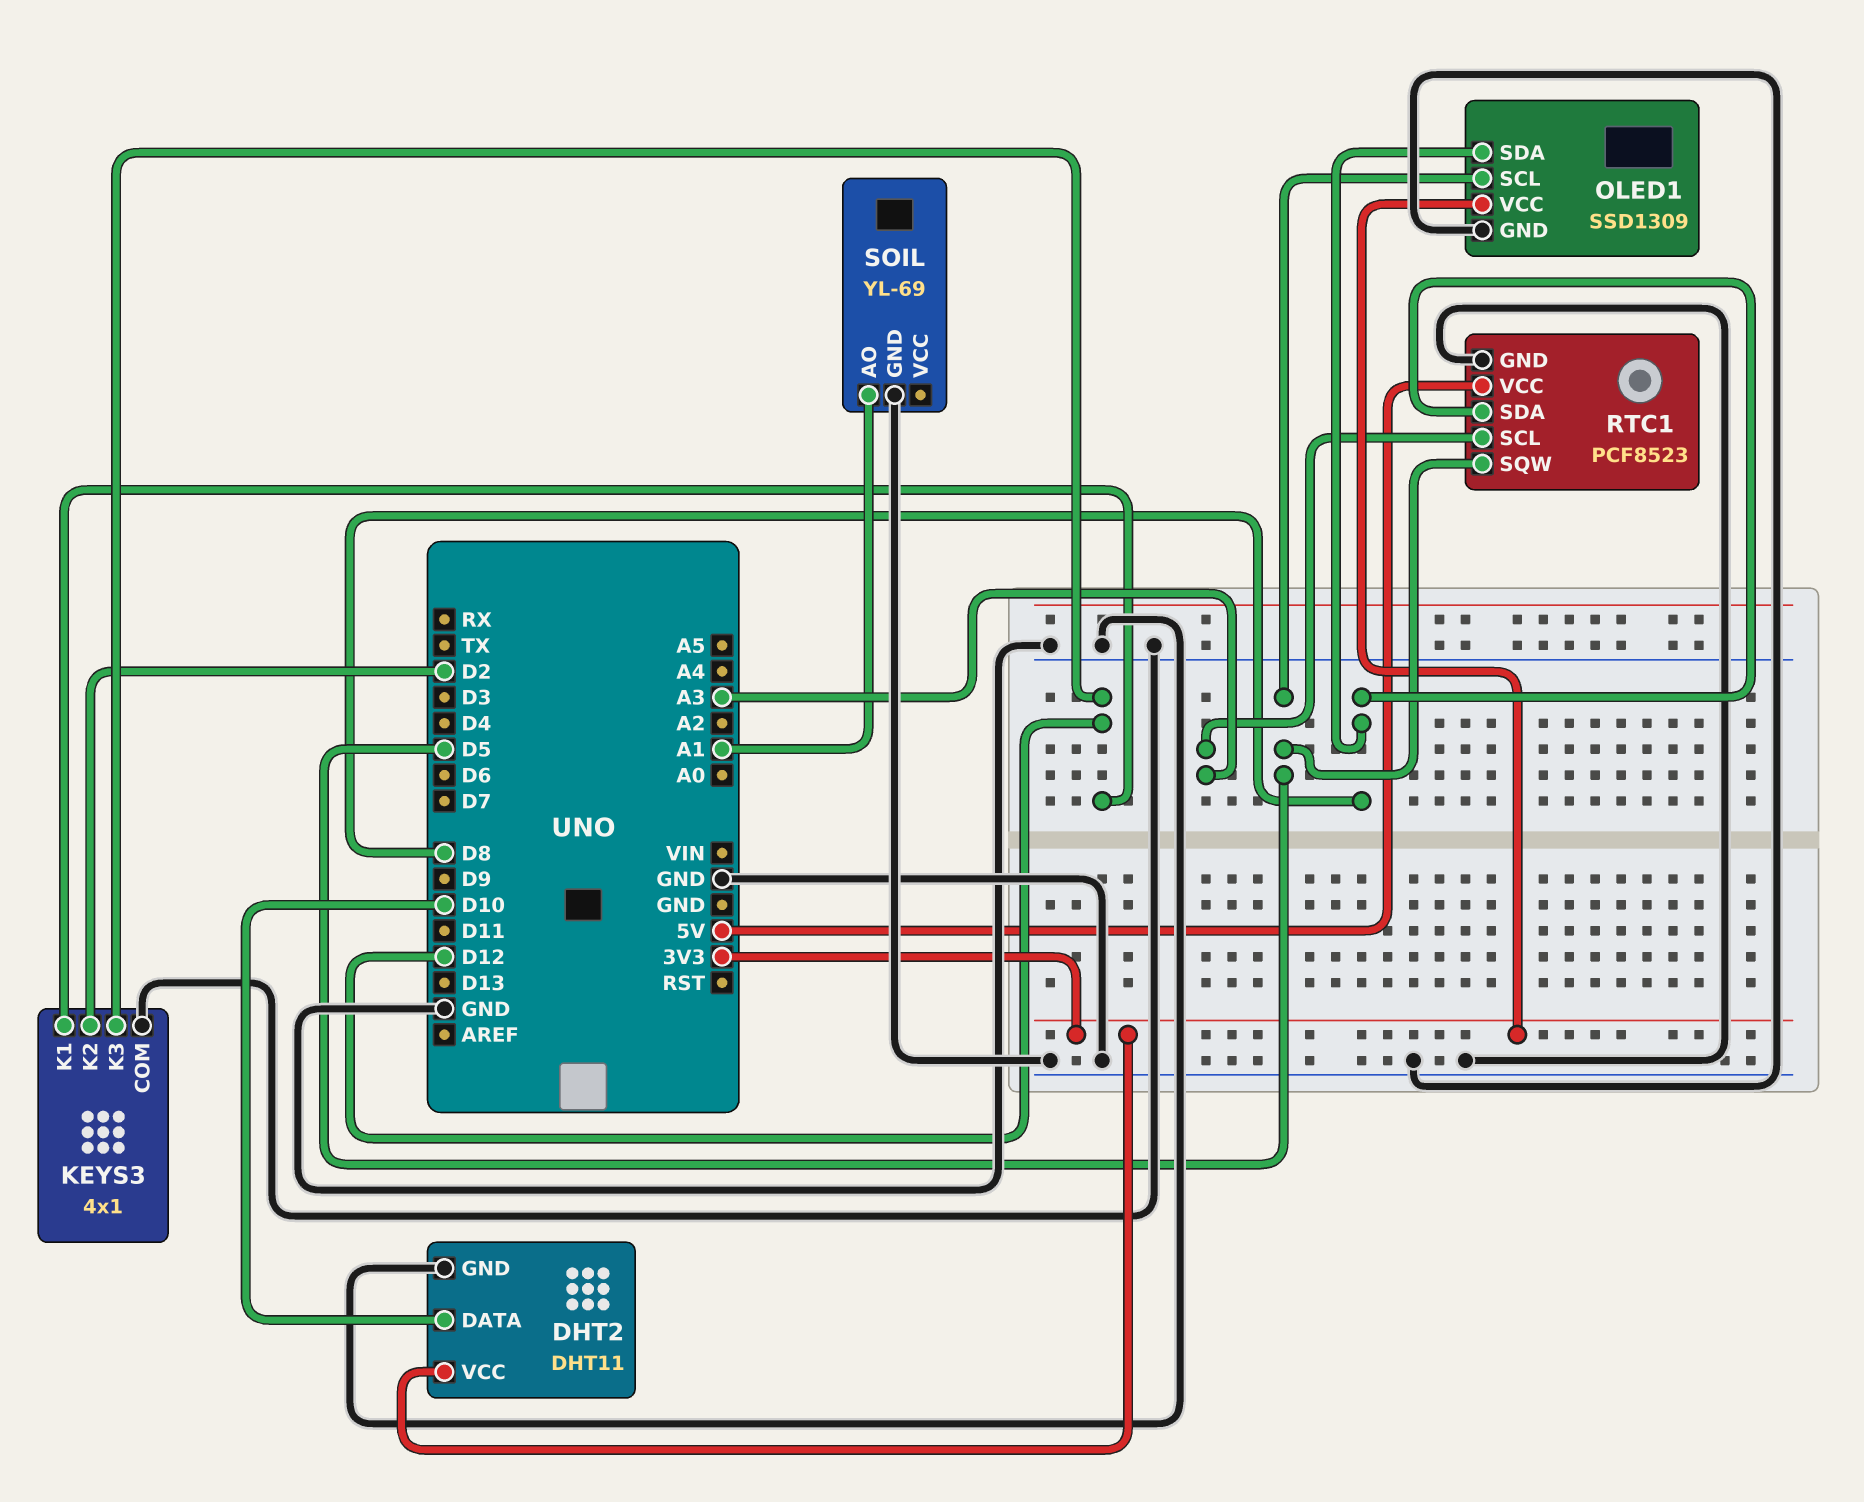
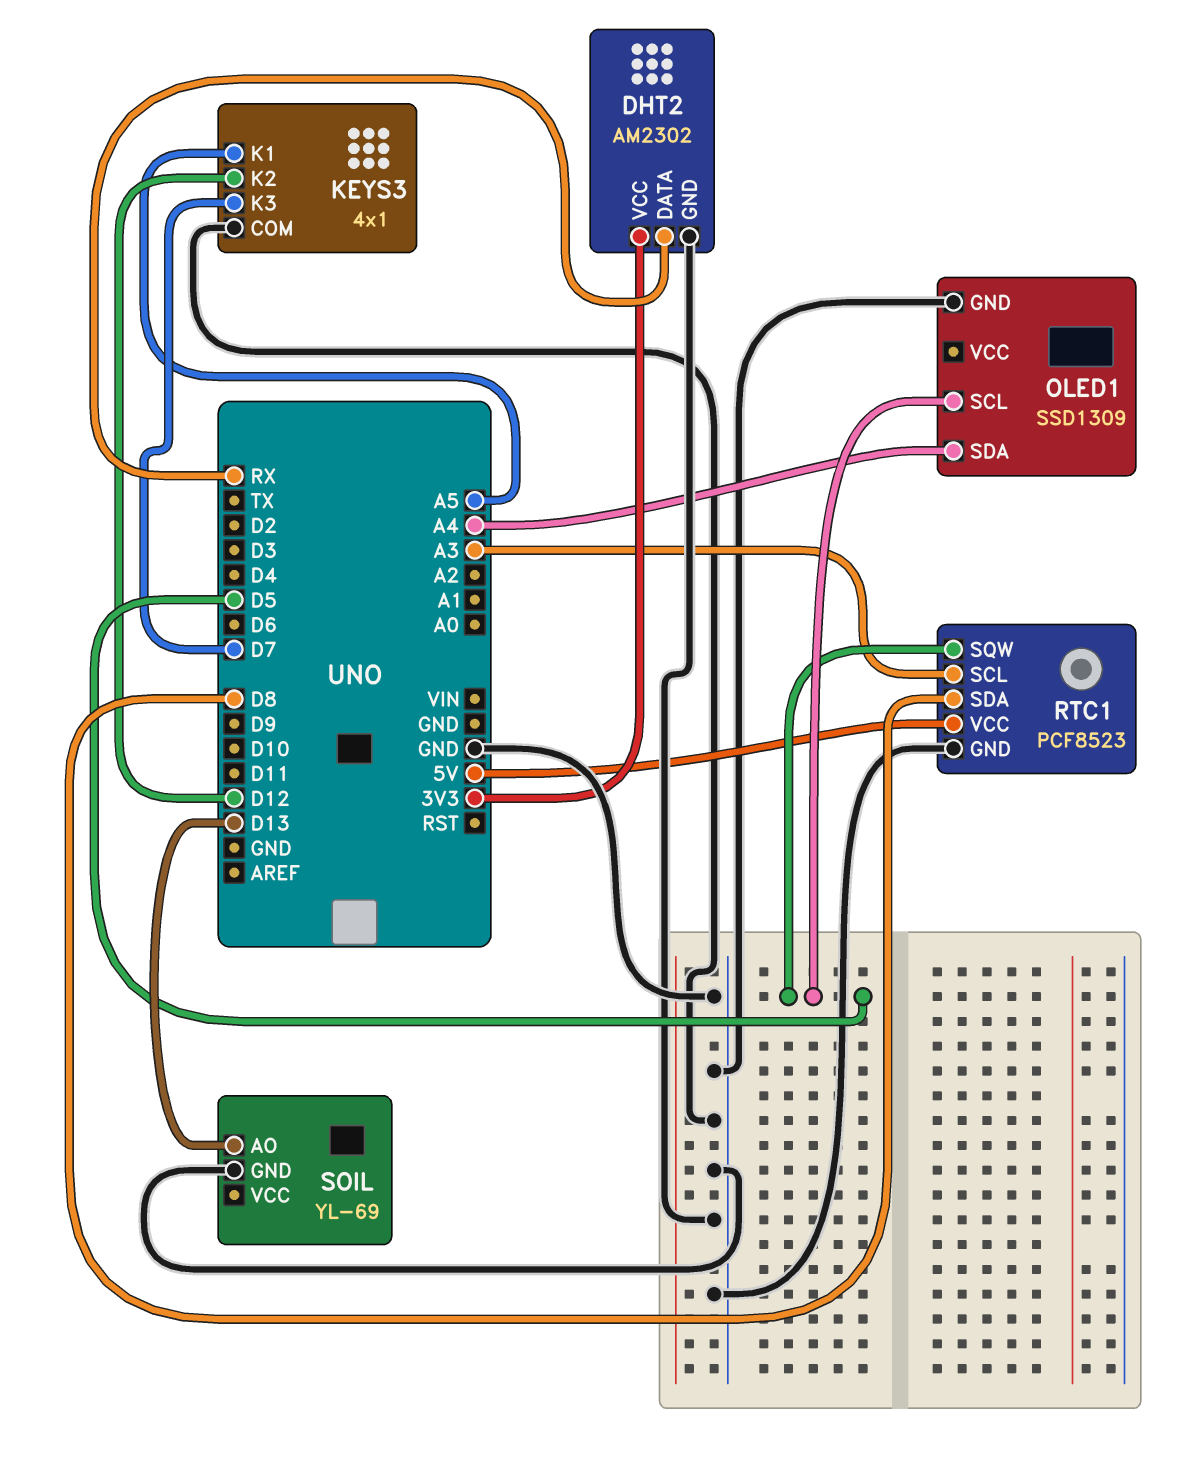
DHT2: DHT11 -> AM2302
DHT2 pin DATA: D10 -> RX
KEYS3 pin K1: D12 -> A5
KEYS3 pin K2: D2 -> D12
KEYS3 pin K3: D12 -> D7
OLED1 pin SDA: D8 -> A4
OLED1 pin VCC: 3V3 -> none
SOIL pin AO: A1 -> D13

